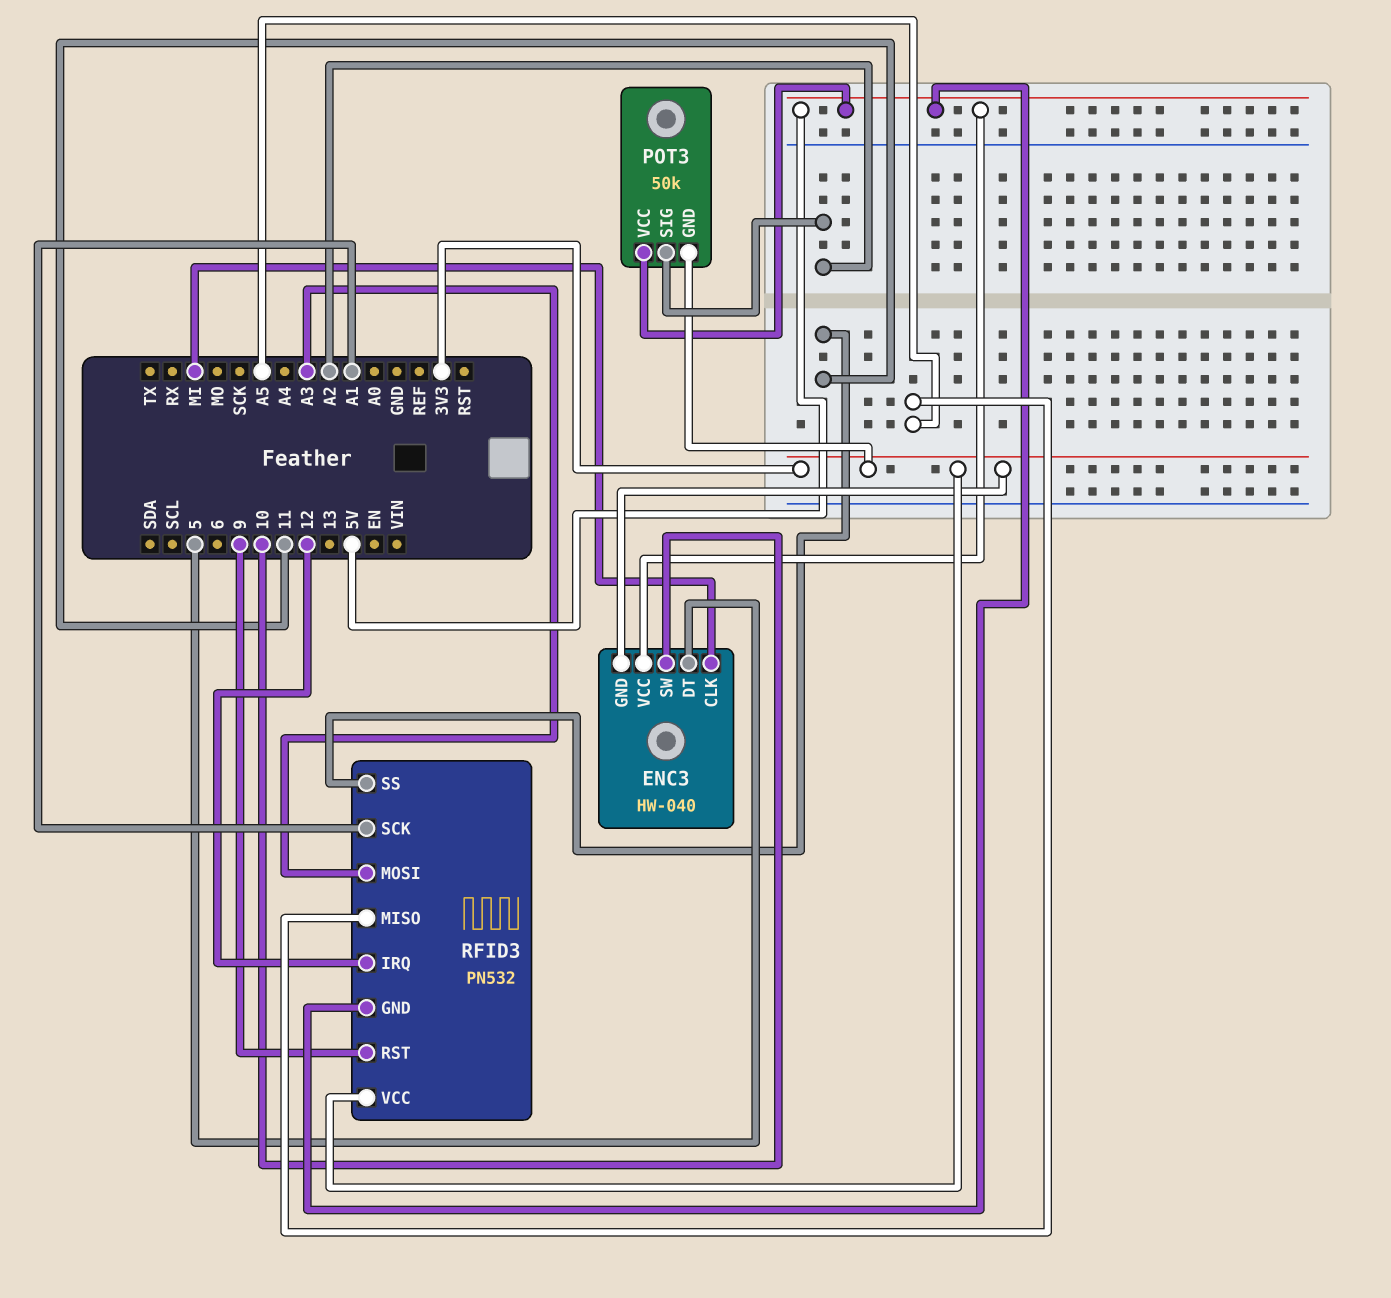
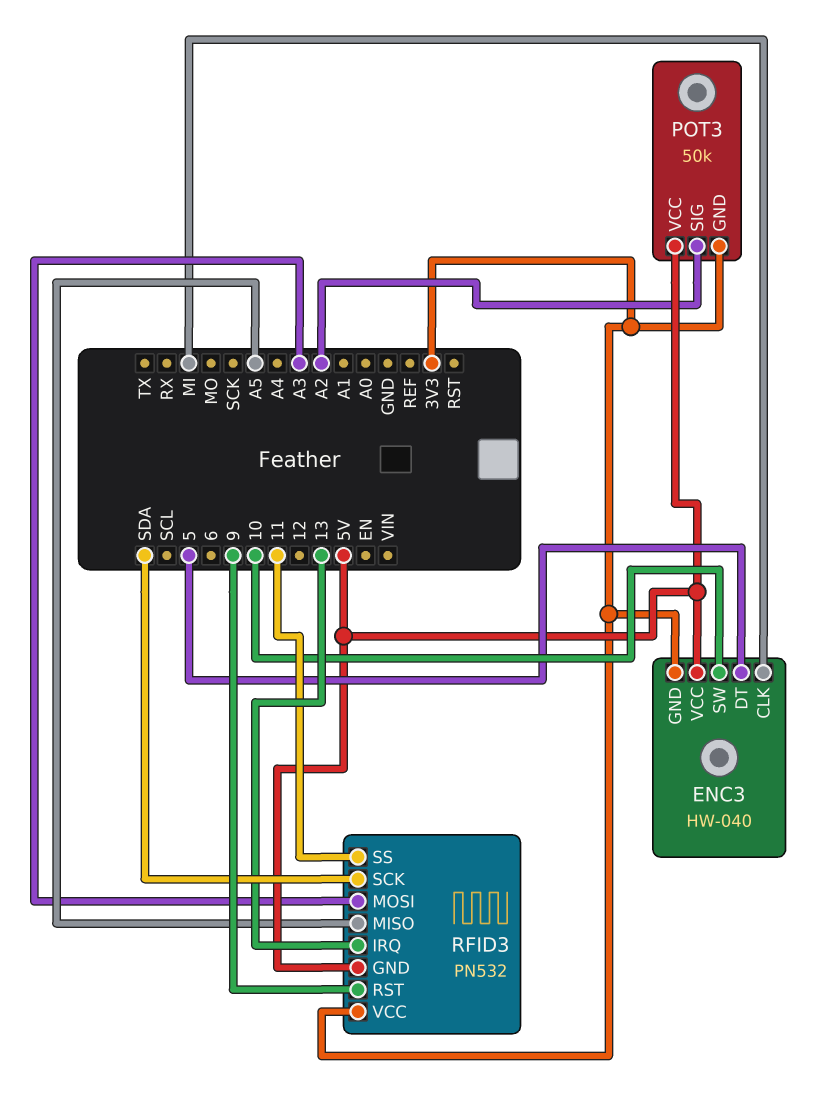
RFID3 pin IRQ: 12 -> 13
RFID3 pin SCK: A1 -> SDA

